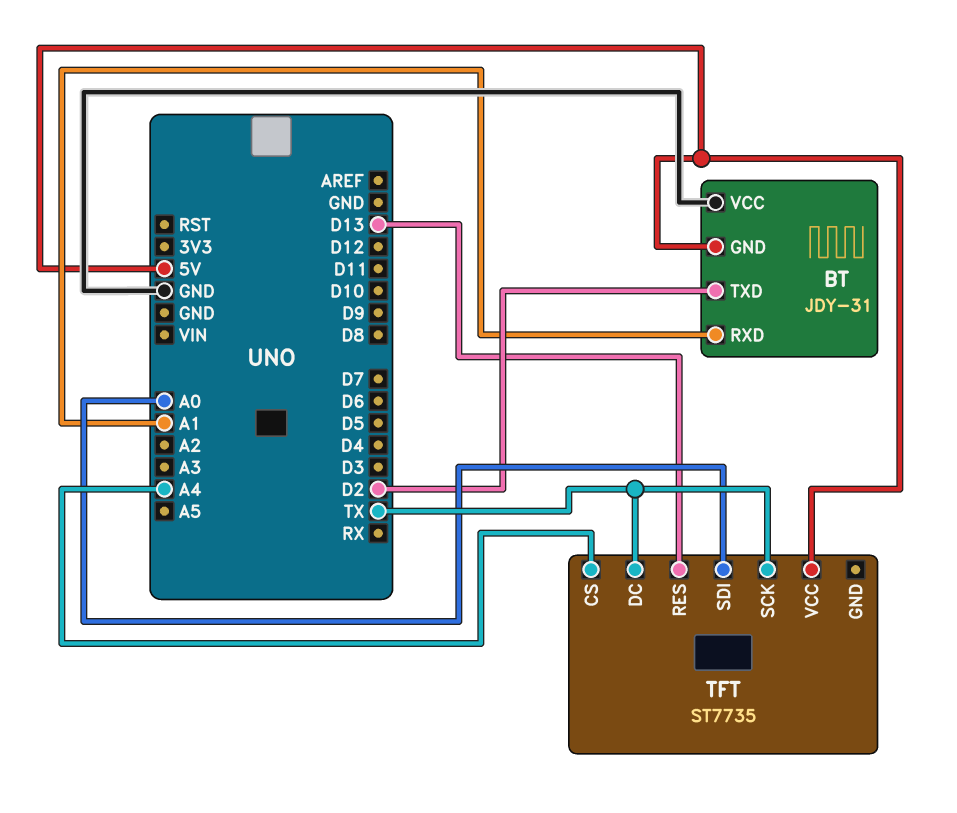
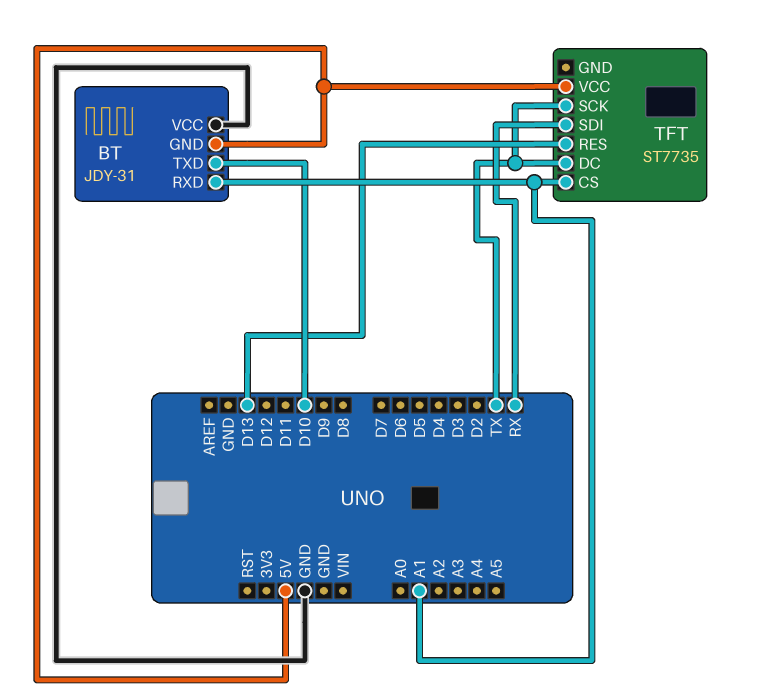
BT pin TXD: D2 -> D10
TFT pin CS: A4 -> A1
TFT pin SDI: A0 -> RX

